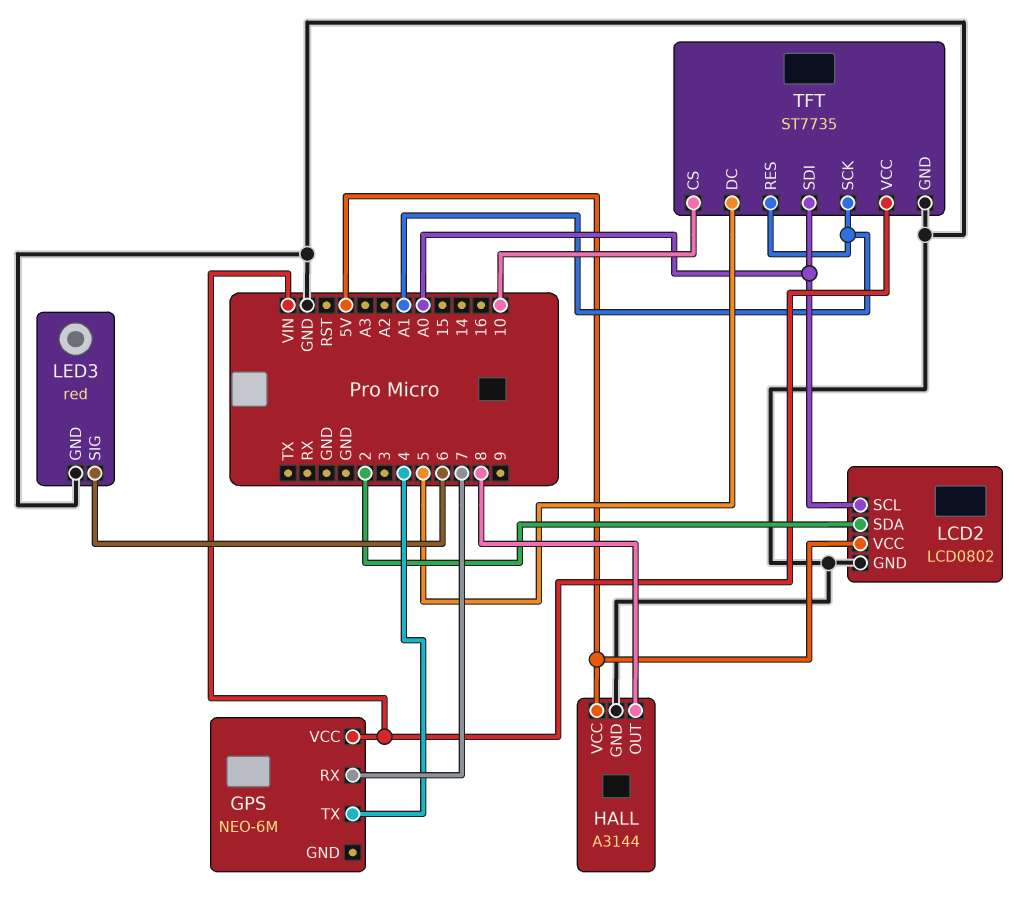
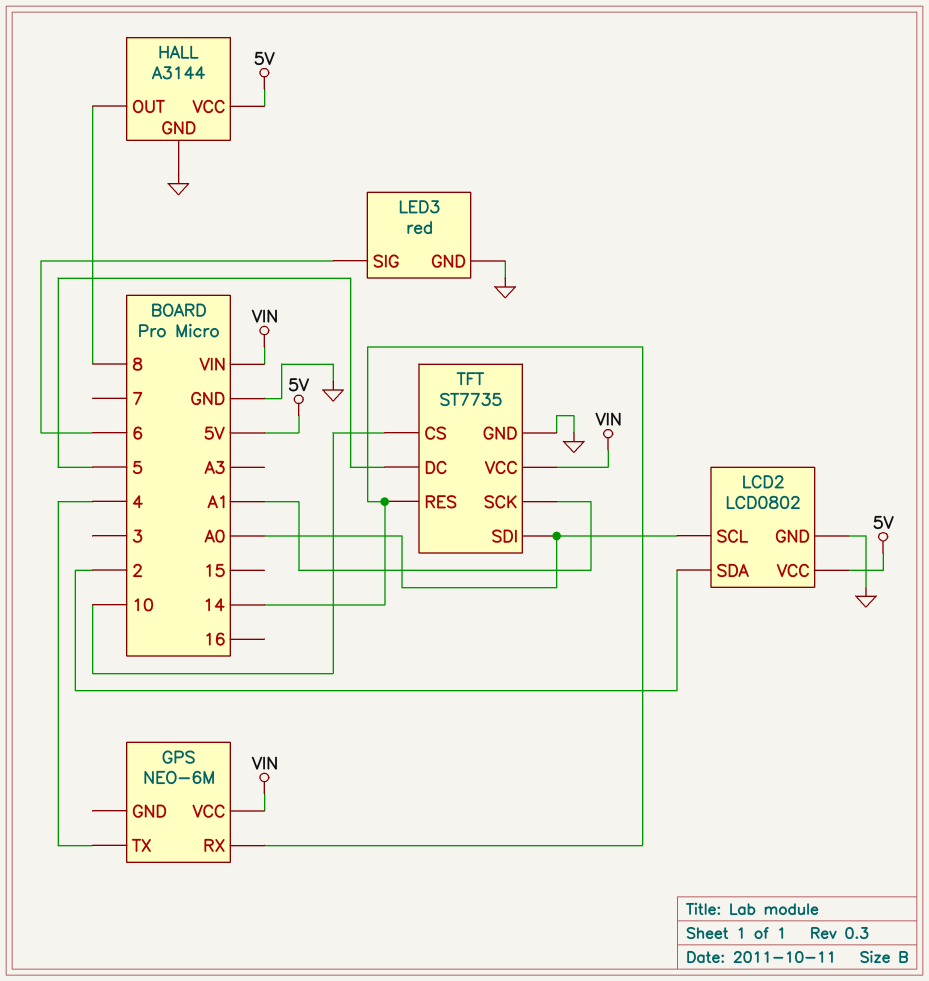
GPS pin RX: 7 -> 14
TFT pin RES: A1 -> 14

